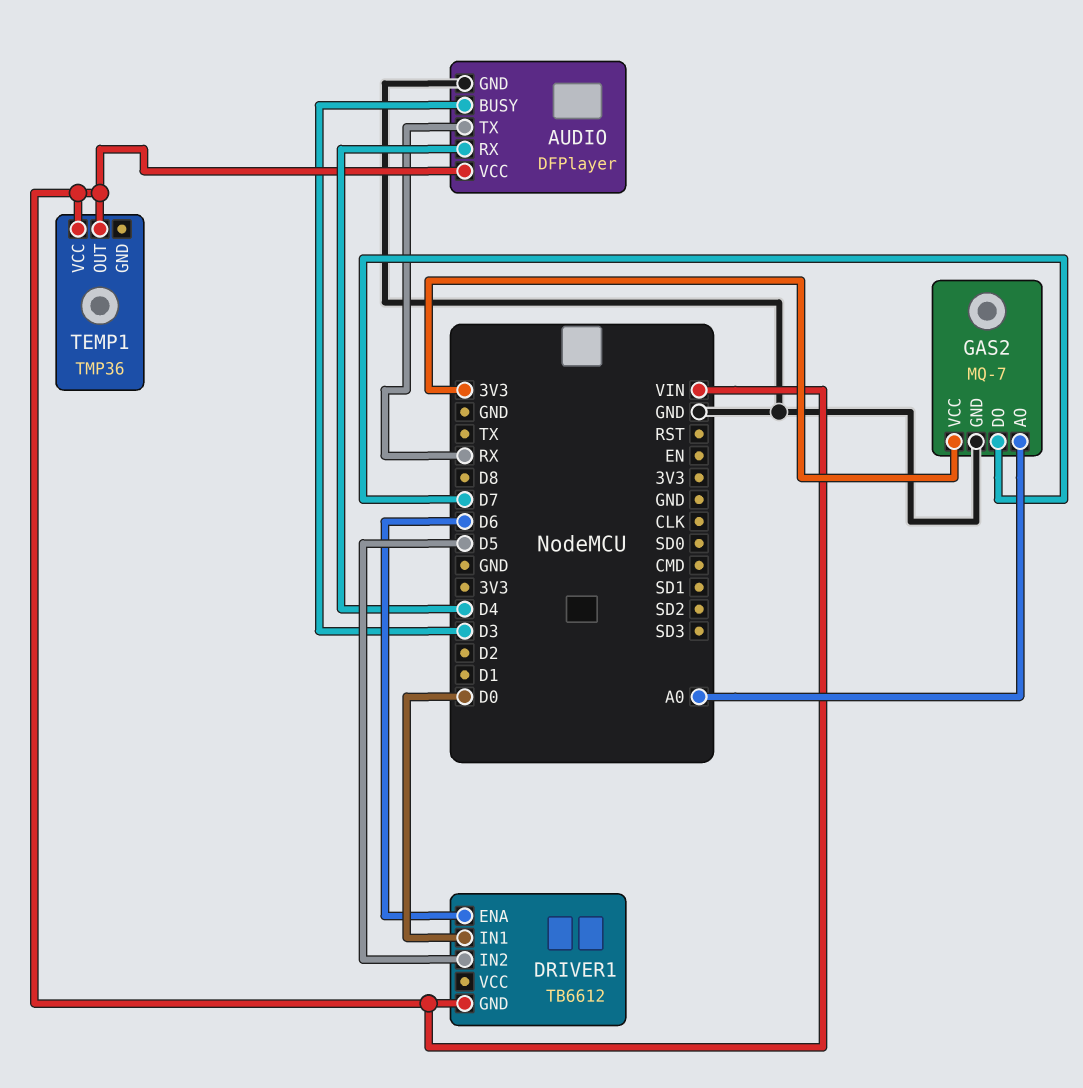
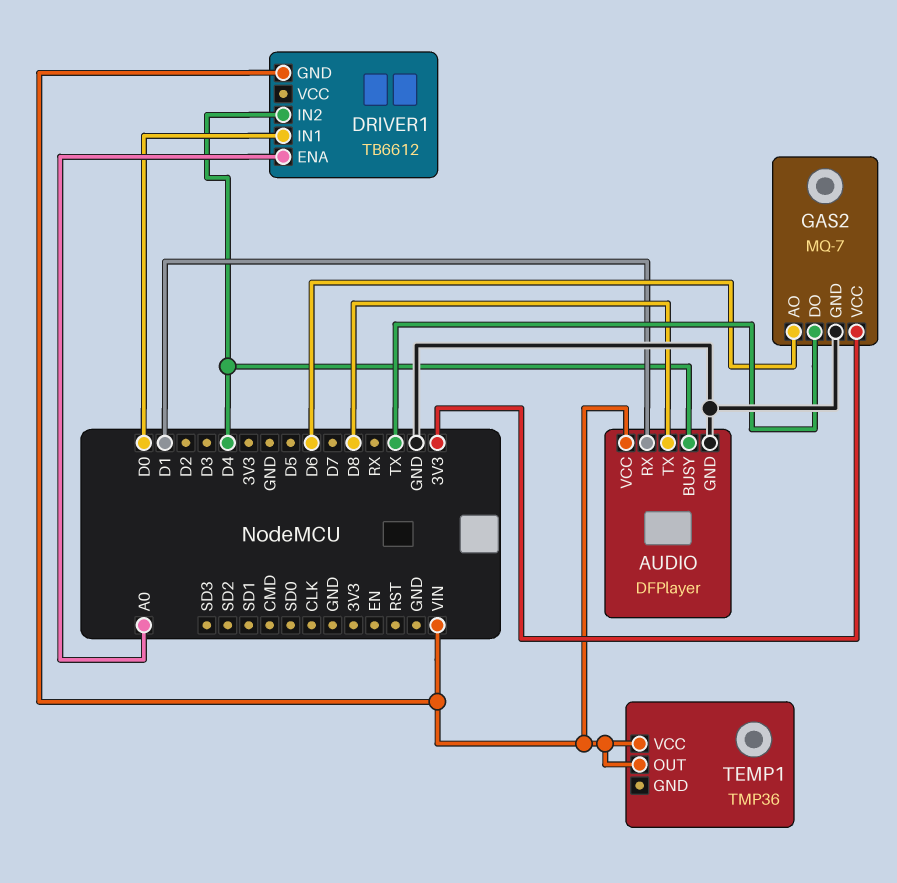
AUDIO pin BUSY: D3 -> D4
AUDIO pin RX: D4 -> D1
AUDIO pin TX: RX -> D8
DRIVER1 pin ENA: D6 -> A0
DRIVER1 pin IN2: D5 -> D4
GAS2 pin AO: A0 -> D6
GAS2 pin DO: D7 -> TX

